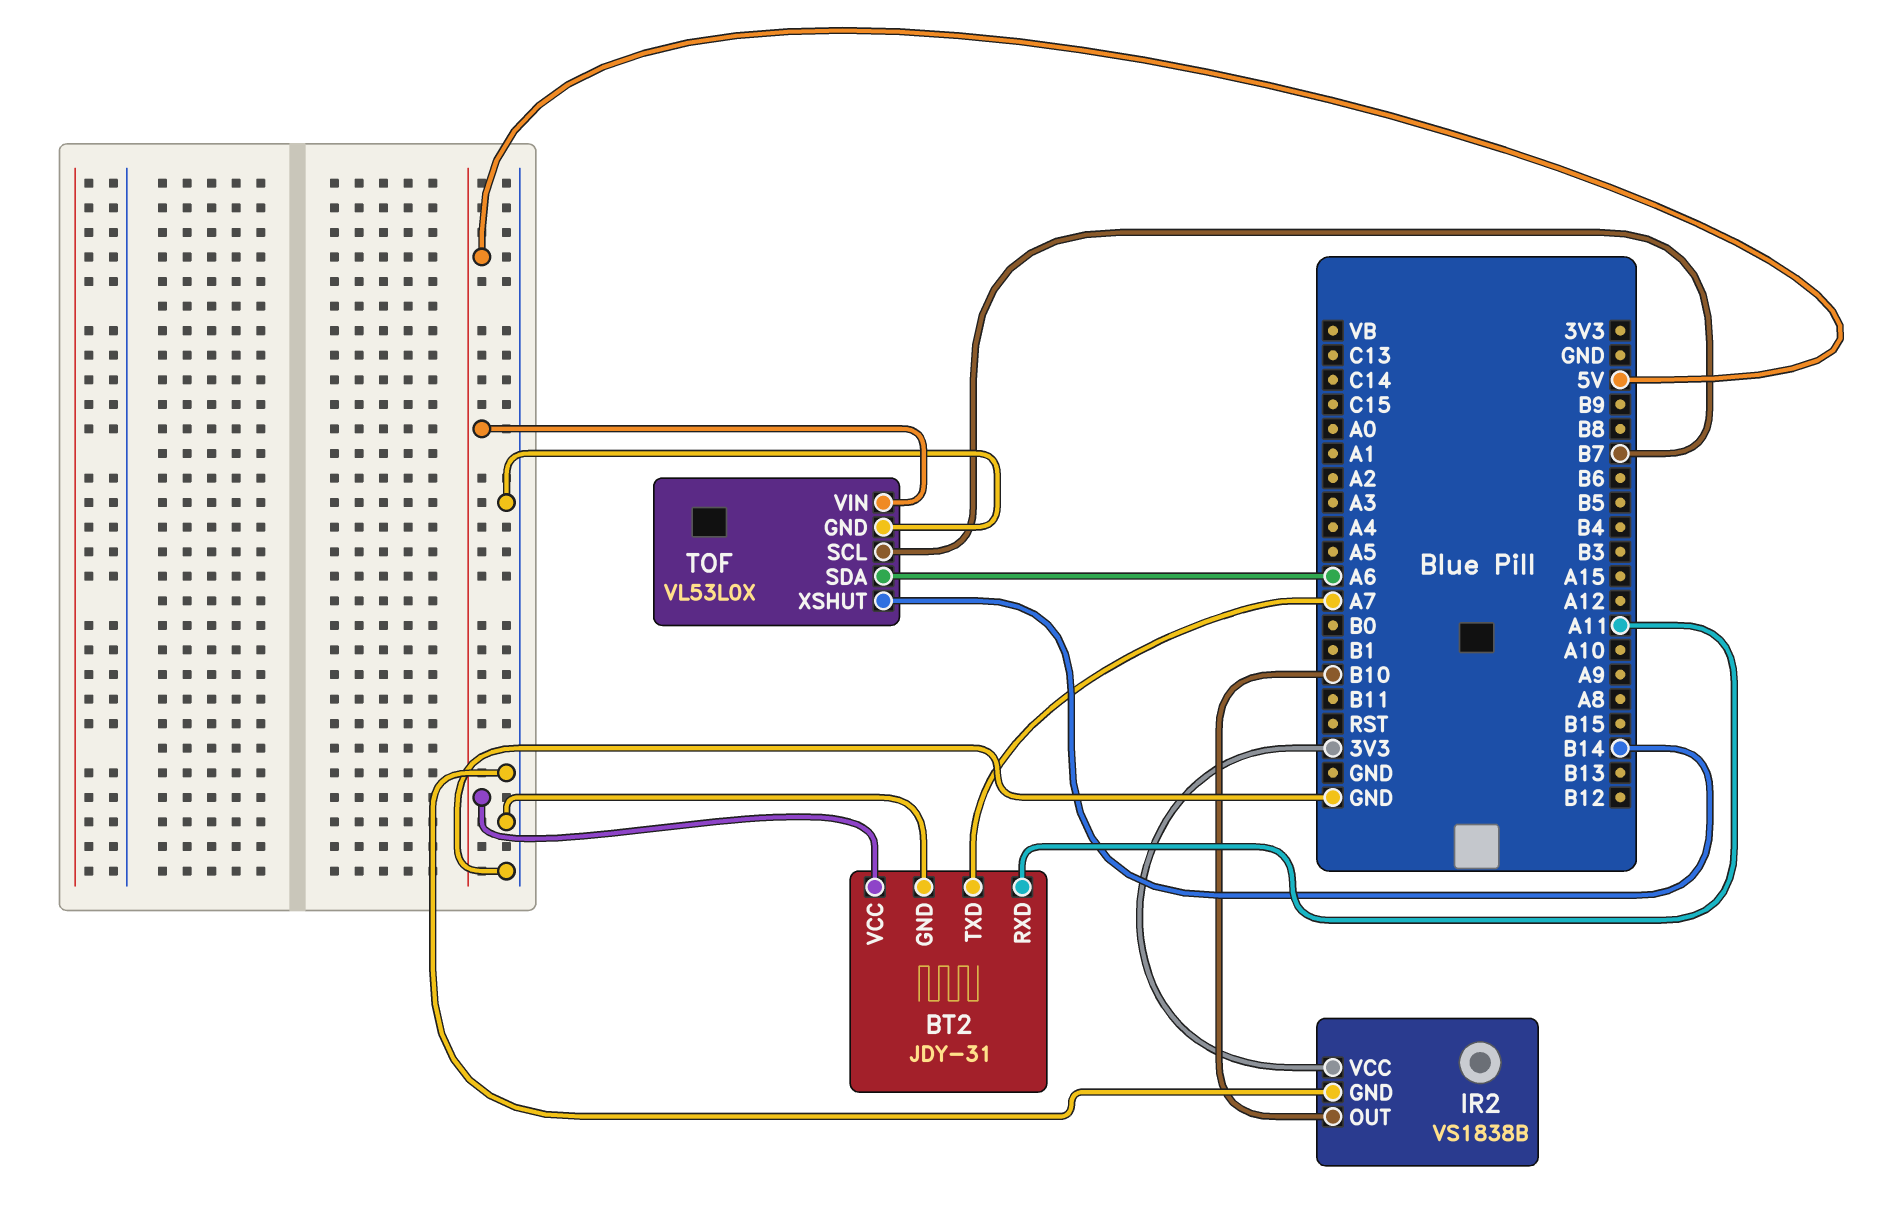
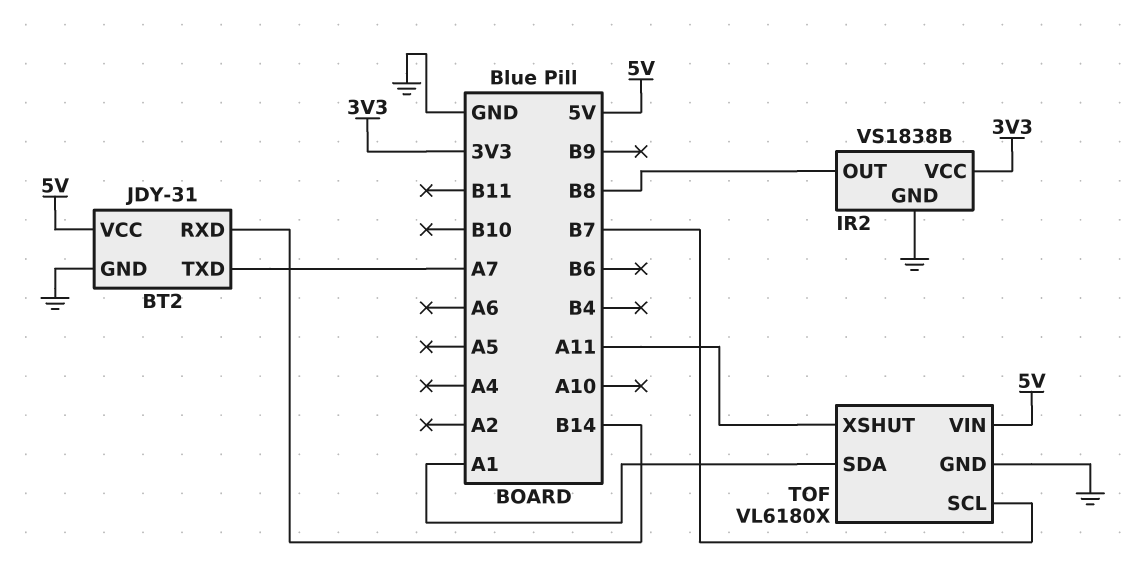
BT2 pin RXD: A11 -> B14
IR2 pin OUT: B10 -> B8
TOF: VL53L0X -> VL6180X
TOF pin SDA: A6 -> A1
TOF pin XSHUT: B14 -> A11

